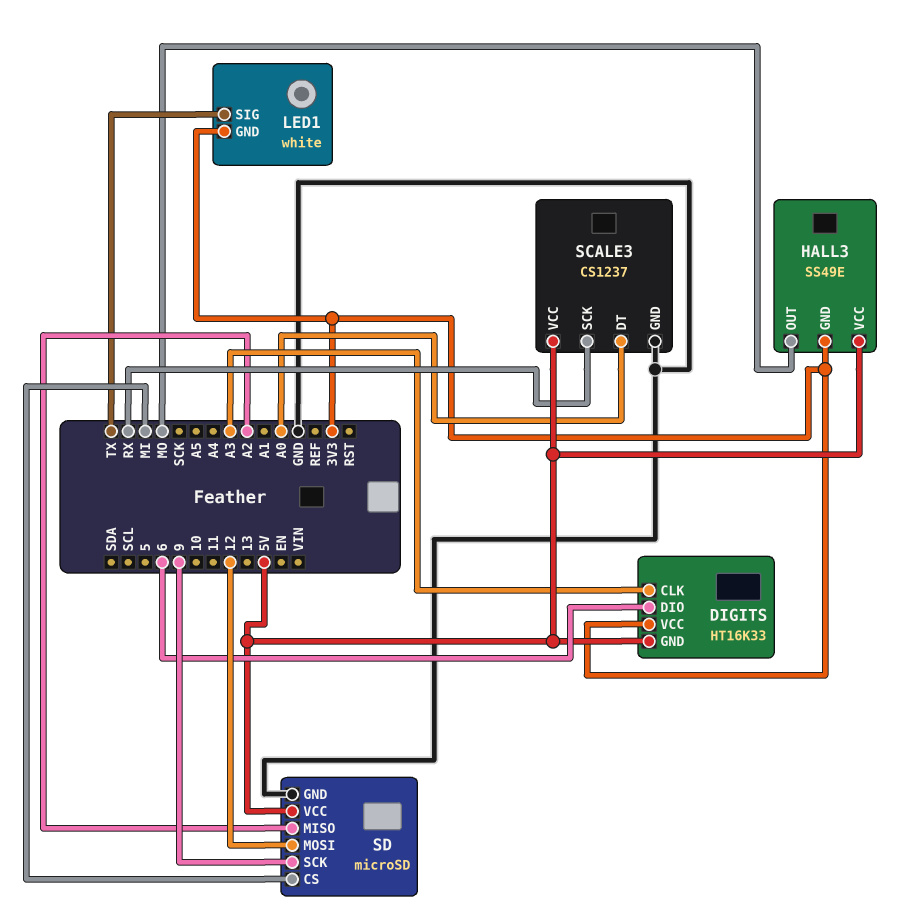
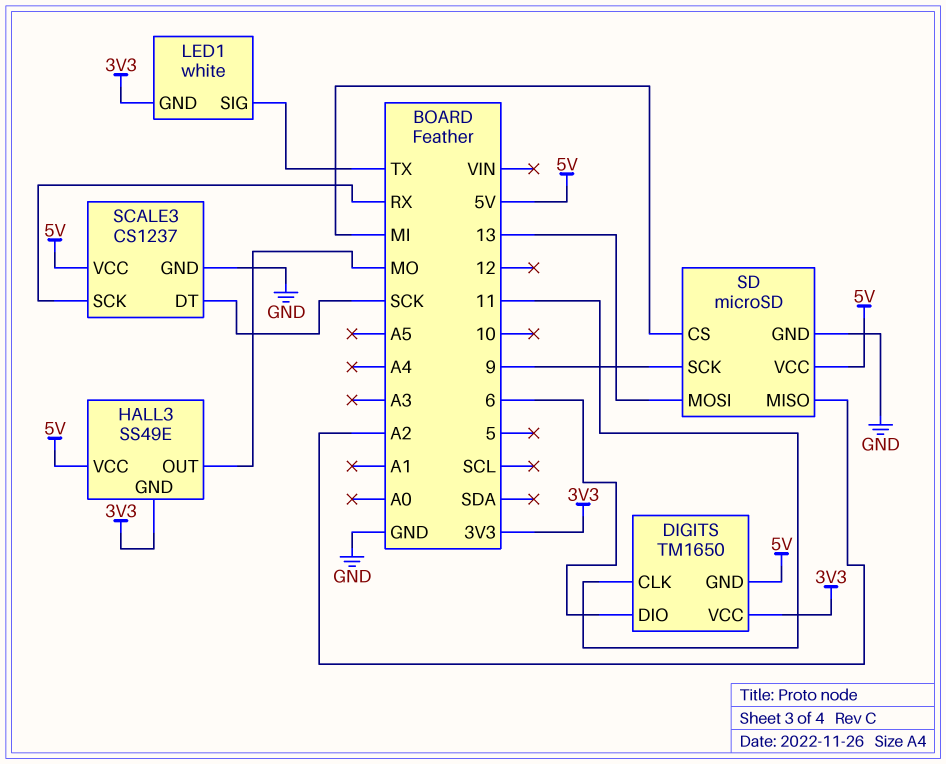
DIGITS: HT16K33 -> TM1650
DIGITS pin CLK: A3 -> 11
SCALE3 pin DT: A0 -> SCK
SD pin MOSI: 12 -> 13

